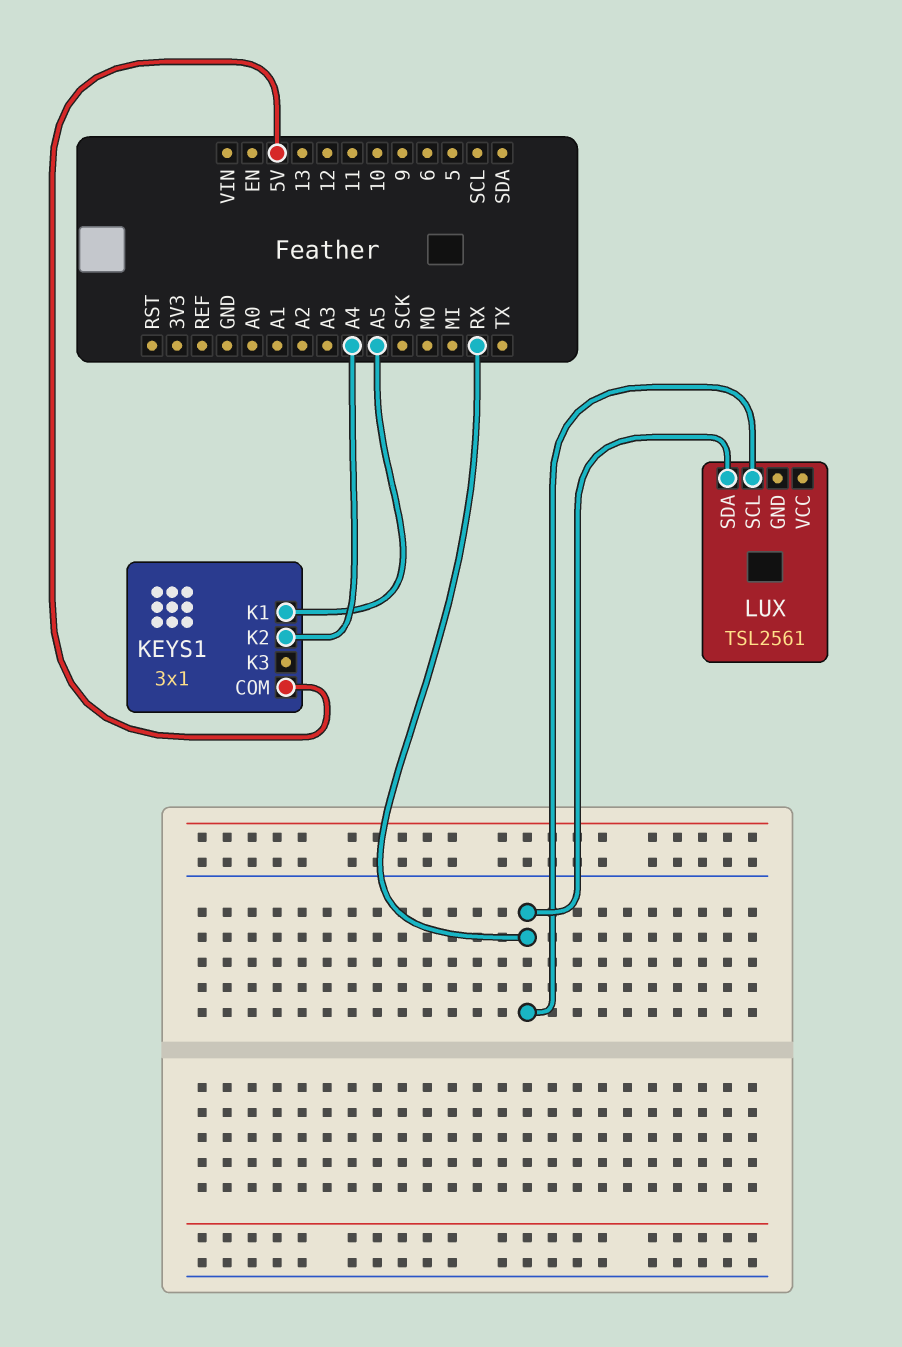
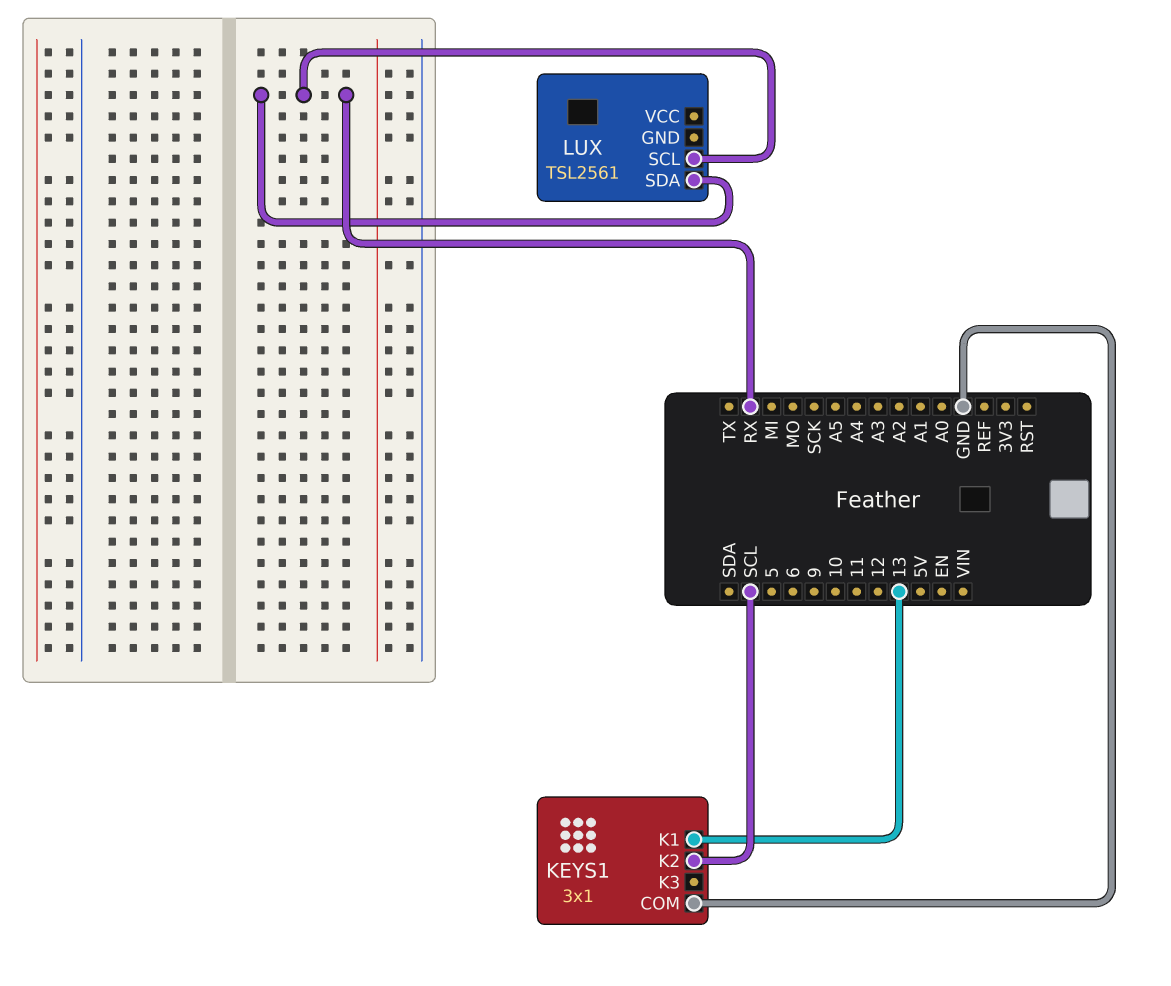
KEYS1 pin COM: 5V -> GND
KEYS1 pin K1: A5 -> 13
KEYS1 pin K2: A4 -> SCL

